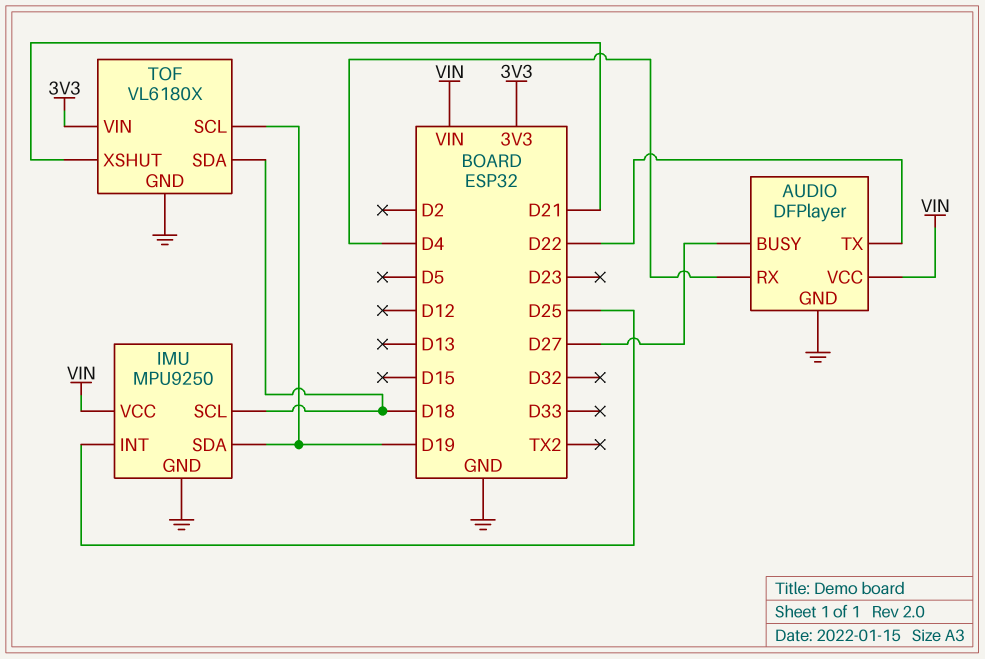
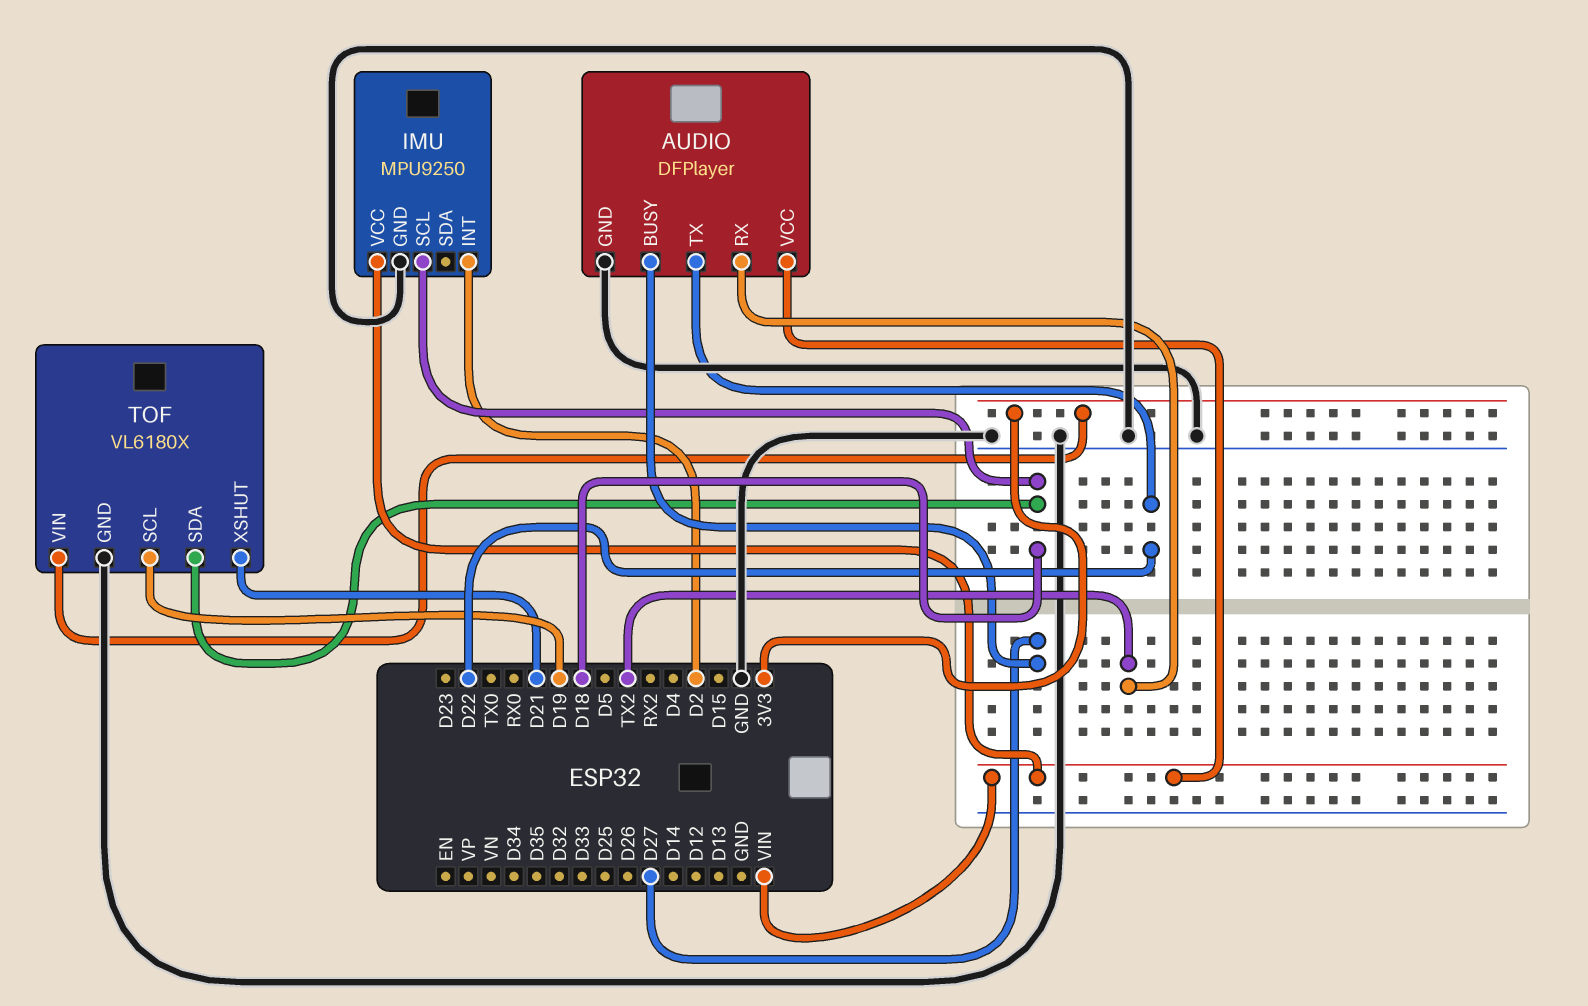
AUDIO pin RX: D4 -> TX2
IMU pin INT: D25 -> D2
IMU pin SDA: D19 -> none

